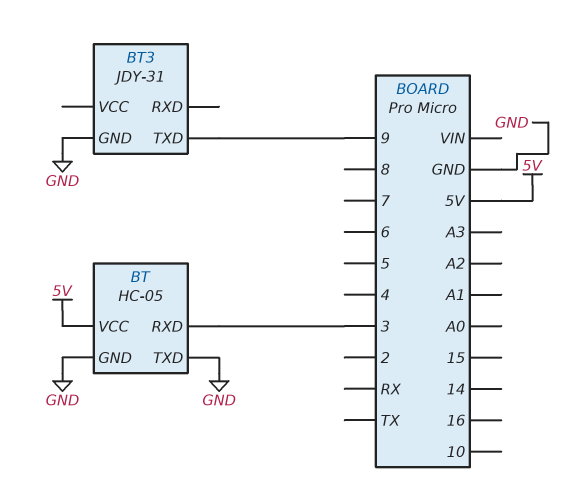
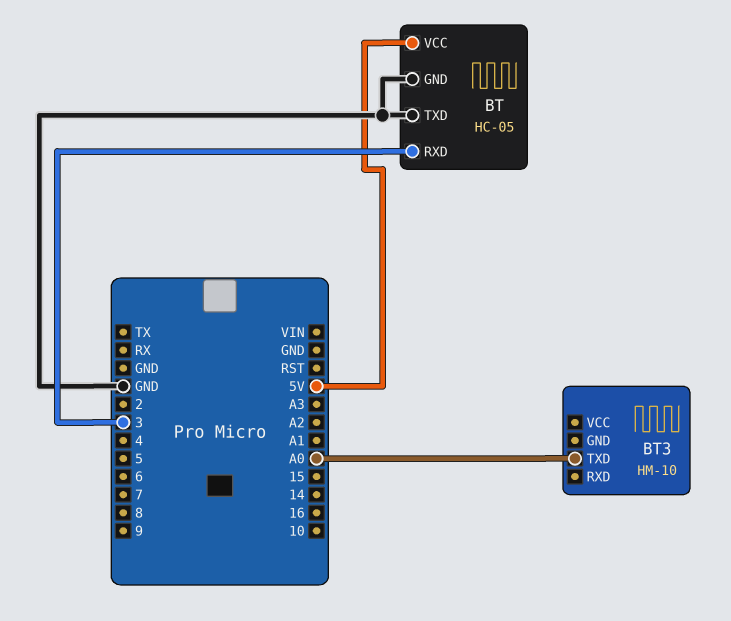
BT3: JDY-31 -> HM-10
BT3 pin GND: GND -> none
BT3 pin TXD: 9 -> A0

